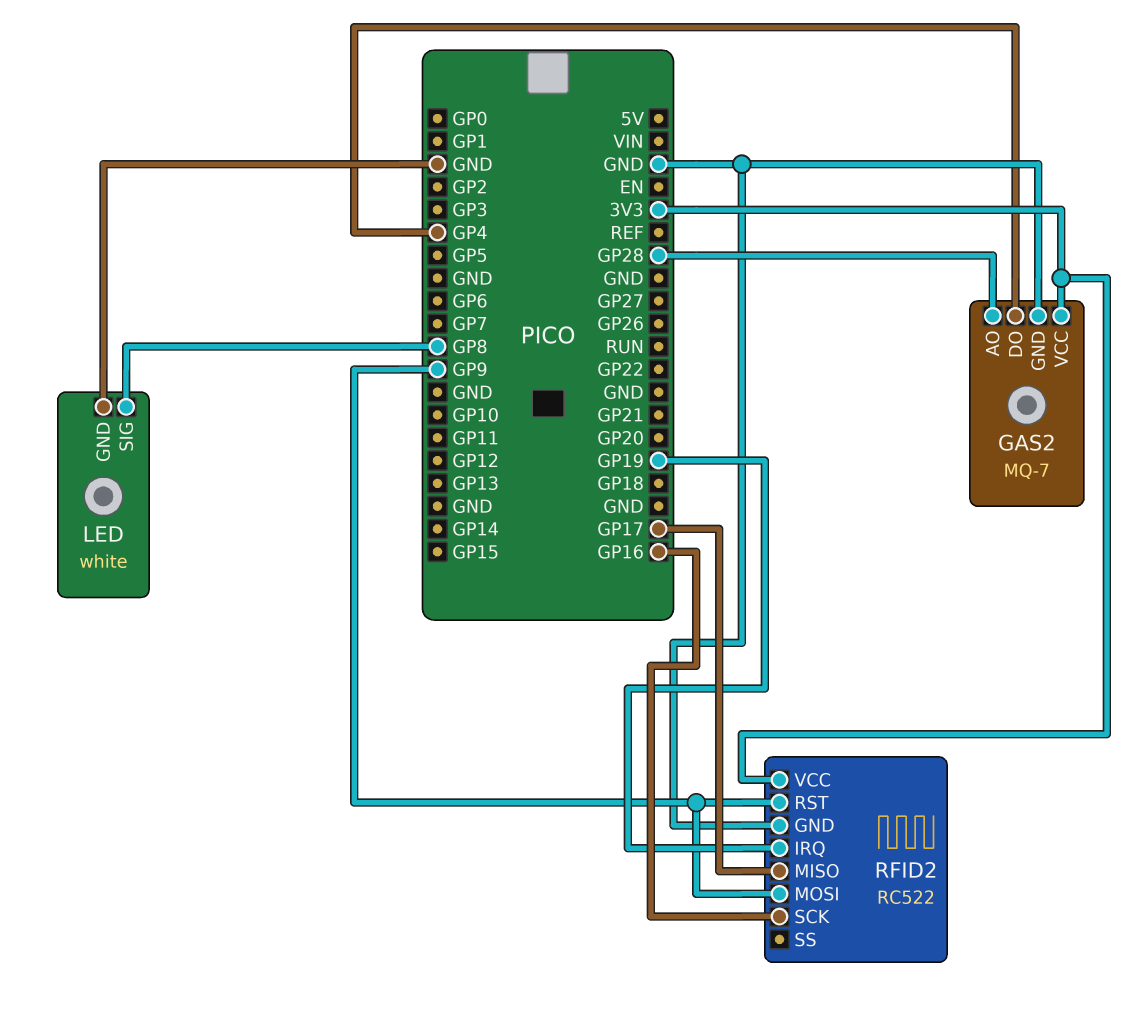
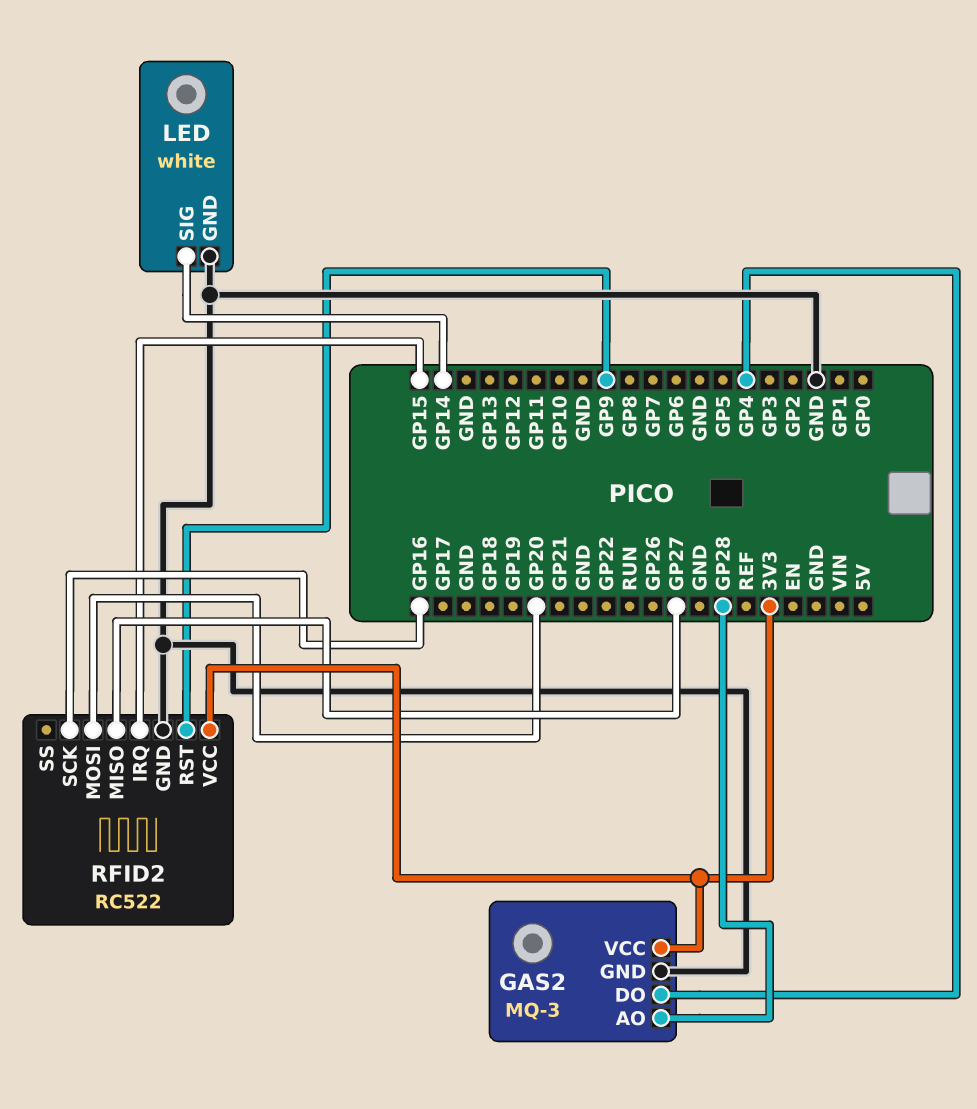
GAS2: MQ-7 -> MQ-3
LED pin SIG: GP8 -> GP14
RFID2 pin IRQ: GP19 -> GP15
RFID2 pin MISO: GP17 -> GP27
RFID2 pin MOSI: GP9 -> GP20

